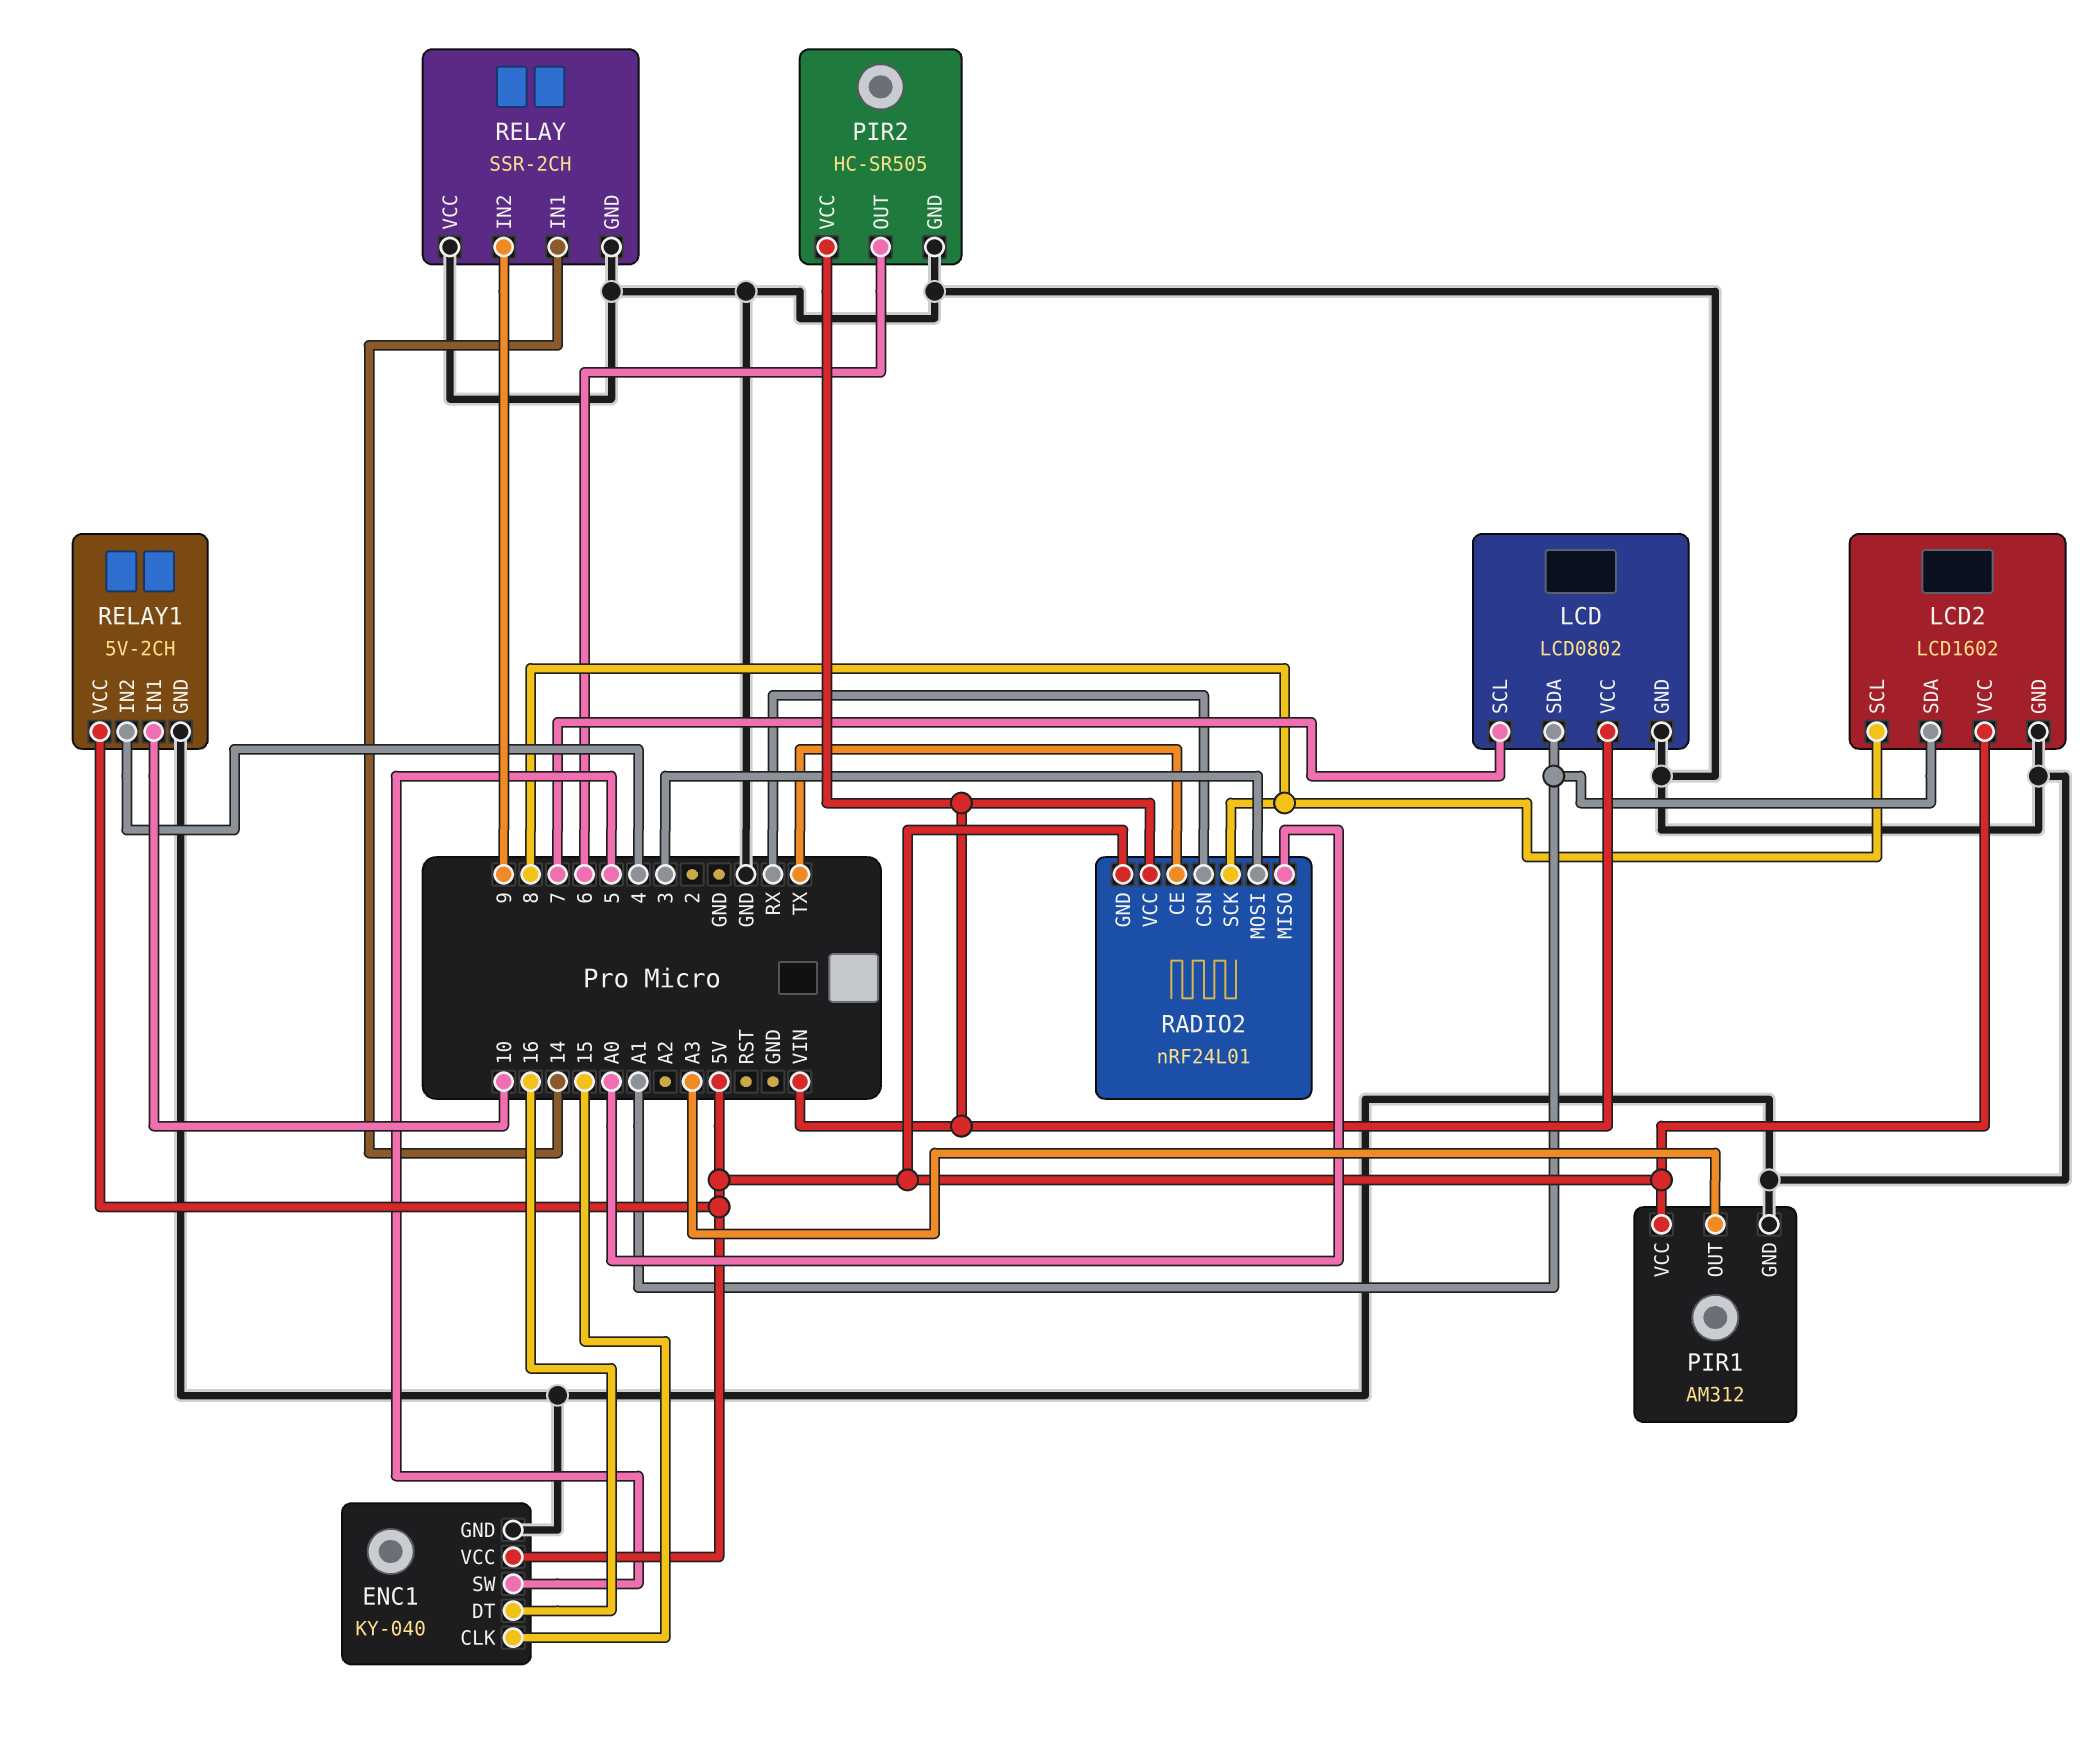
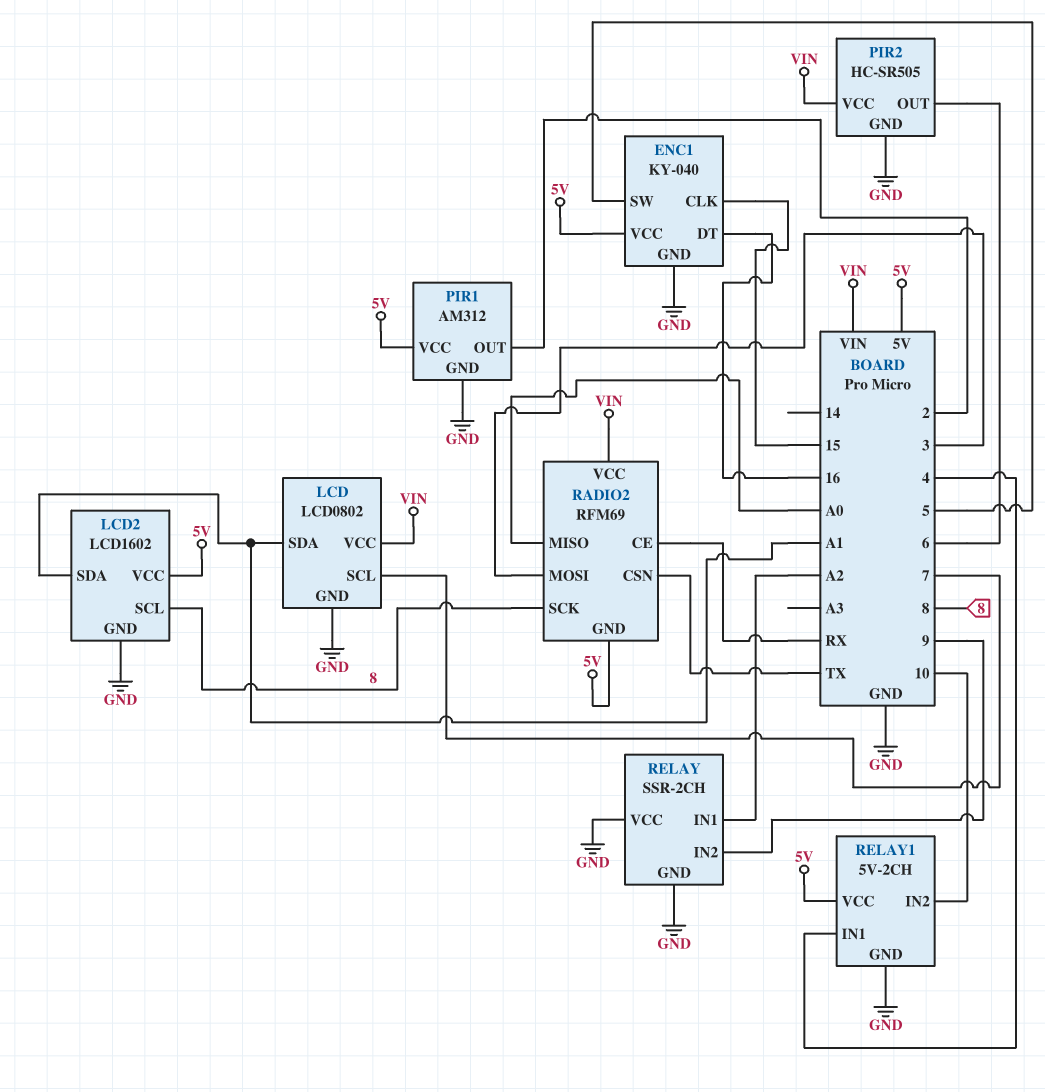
PIR1 pin OUT: A3 -> 2
RADIO2: nRF24L01 -> RFM69
RADIO2 pin CE: TX -> RX
RADIO2 pin CSN: RX -> TX
RELAY pin IN1: 14 -> A2
RELAY1 pin IN1: 10 -> 4
RELAY1 pin IN2: 4 -> 10

